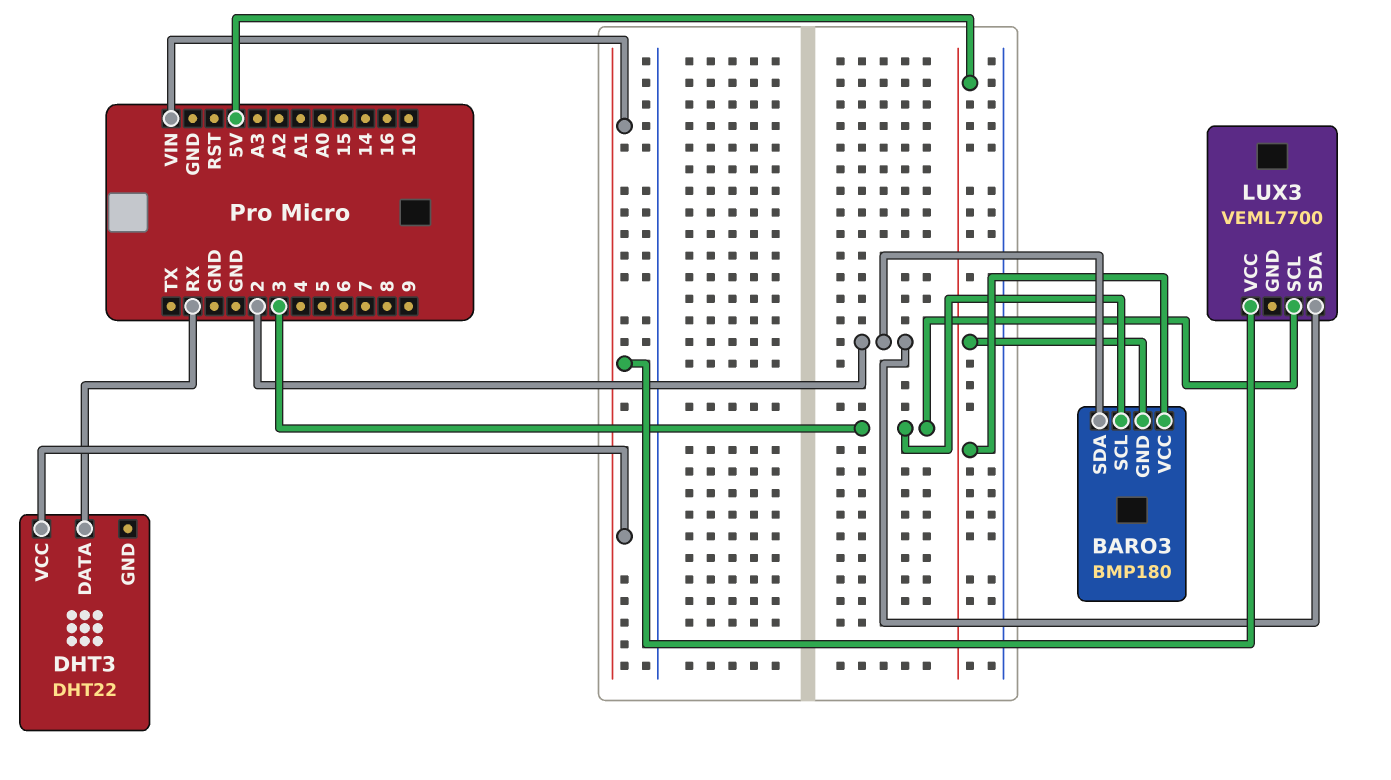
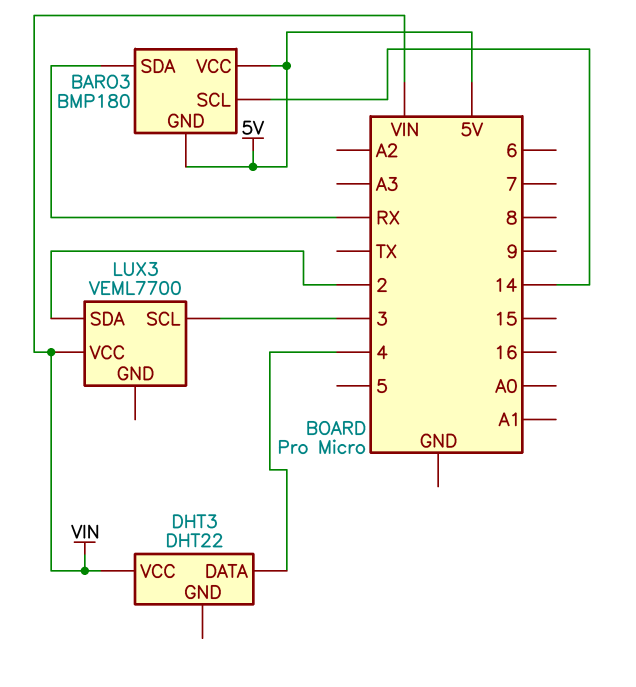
BARO3 pin SCL: 3 -> 14
BARO3 pin SDA: 2 -> RX
DHT3 pin DATA: RX -> 4

